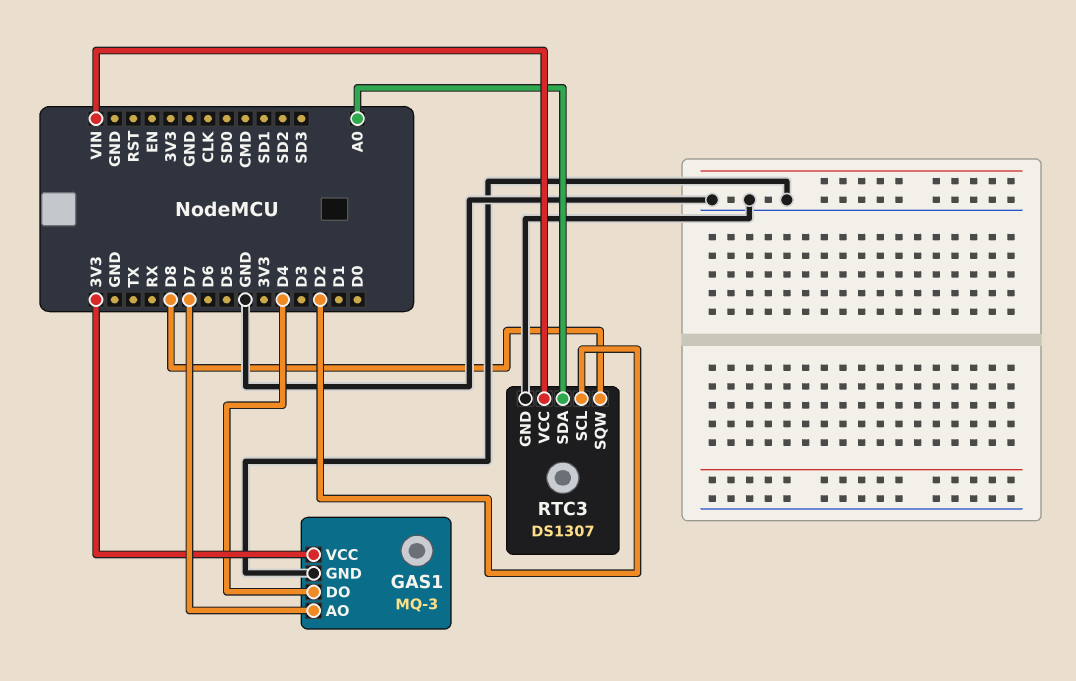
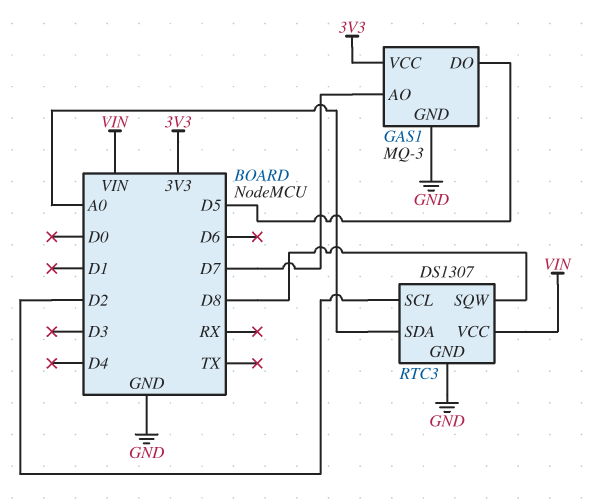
GAS1 pin DO: D4 -> D5

